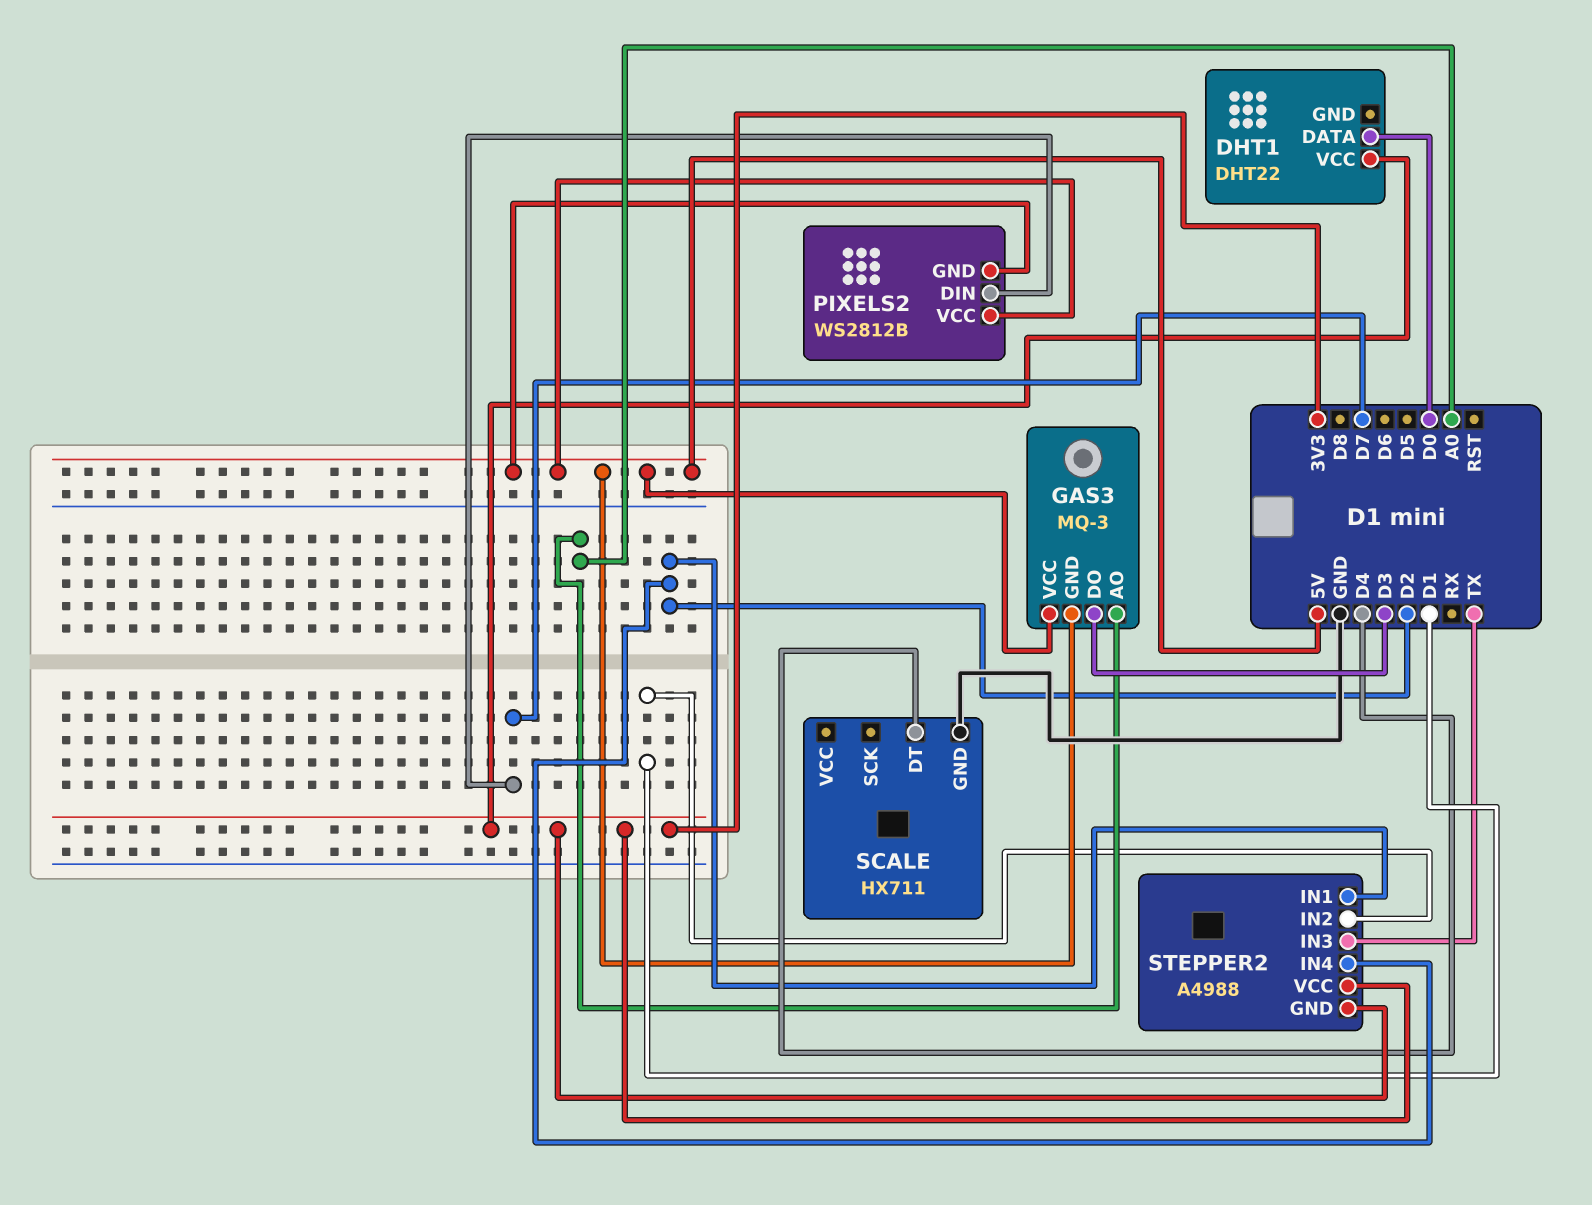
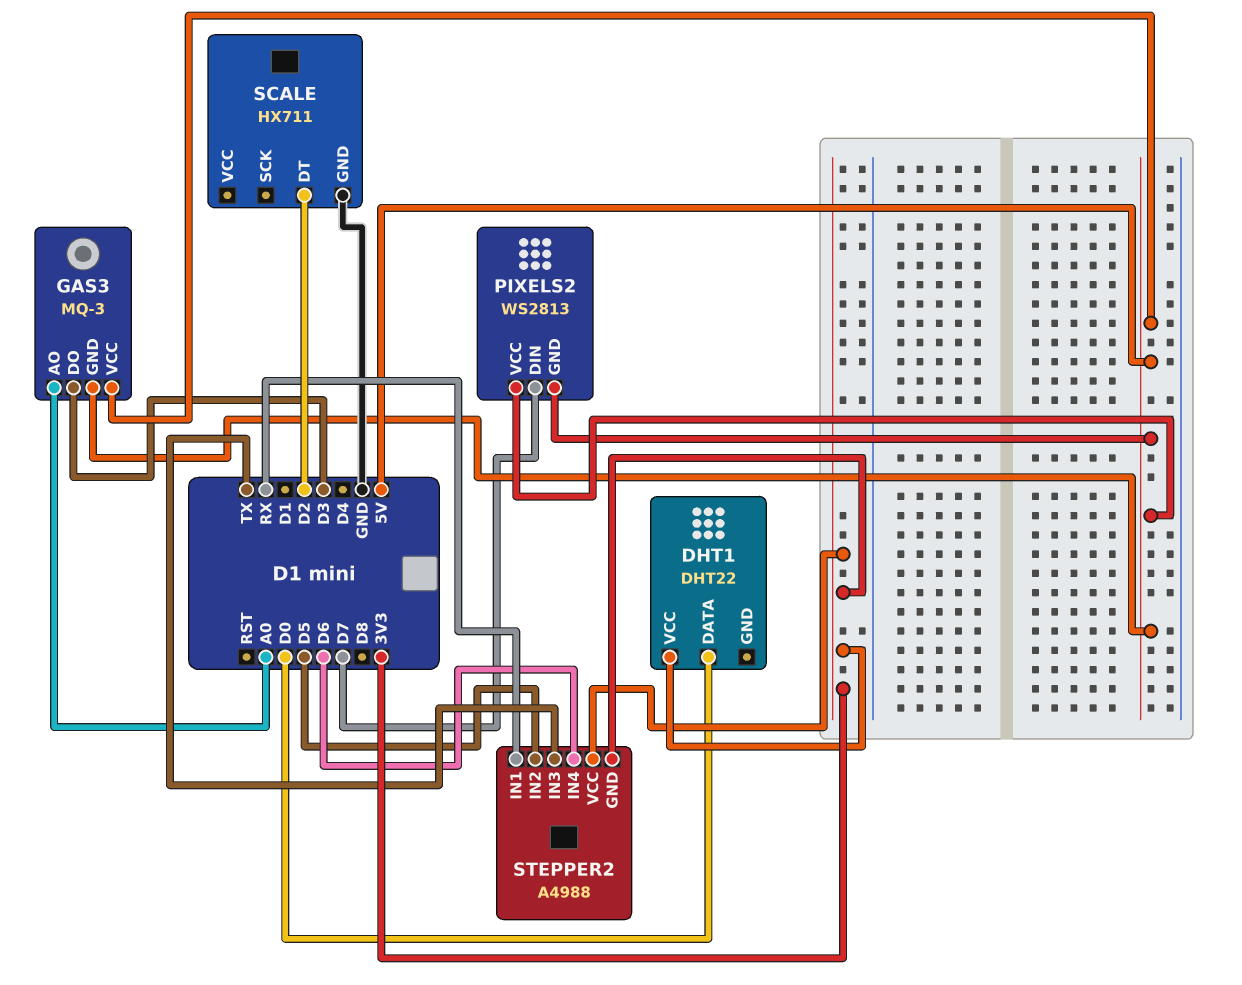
PIXELS2: WS2812B -> WS2813
SCALE pin DT: D4 -> D2
STEPPER2 pin IN1: D2 -> RX
STEPPER2 pin IN2: D1 -> D5
STEPPER2 pin IN4: D2 -> D6

